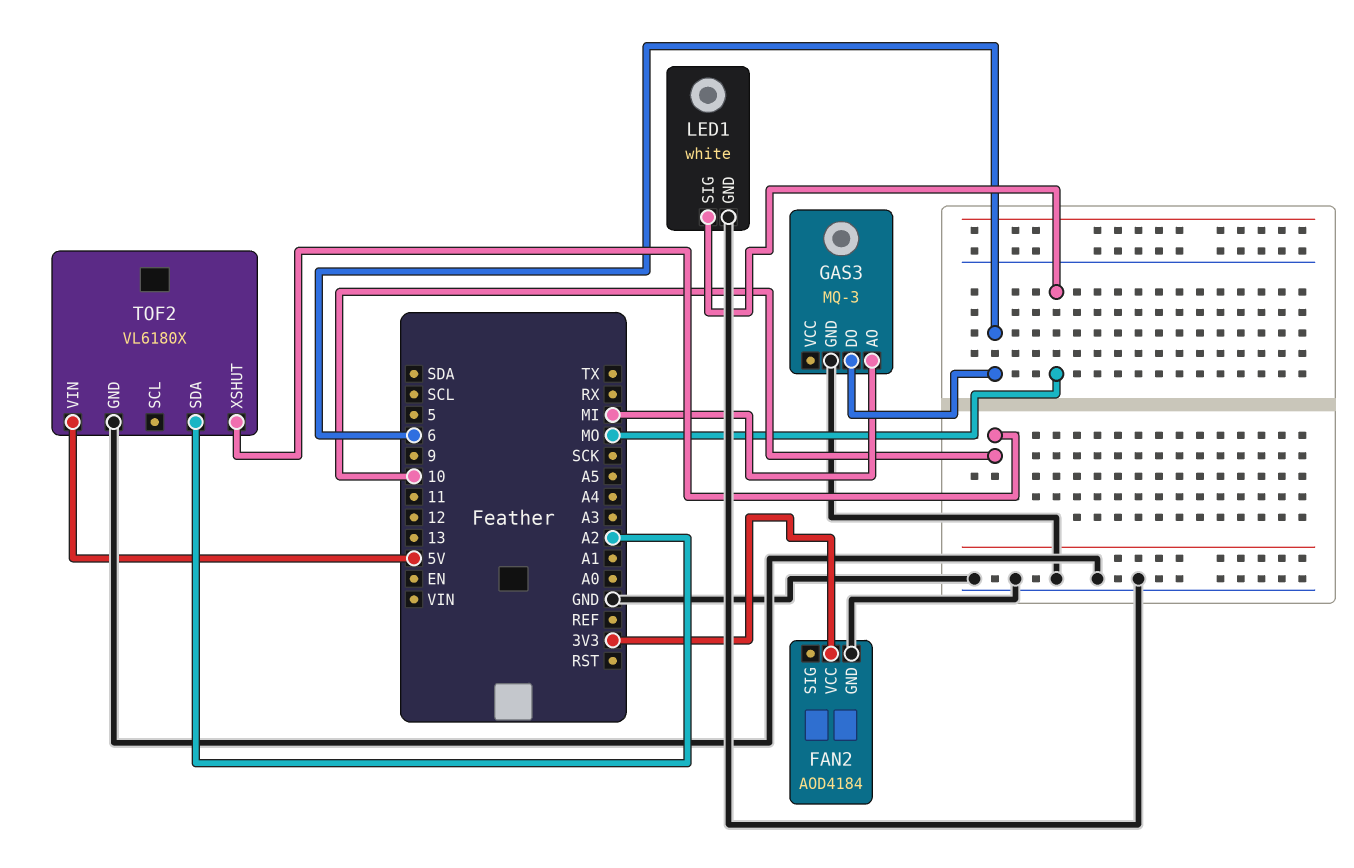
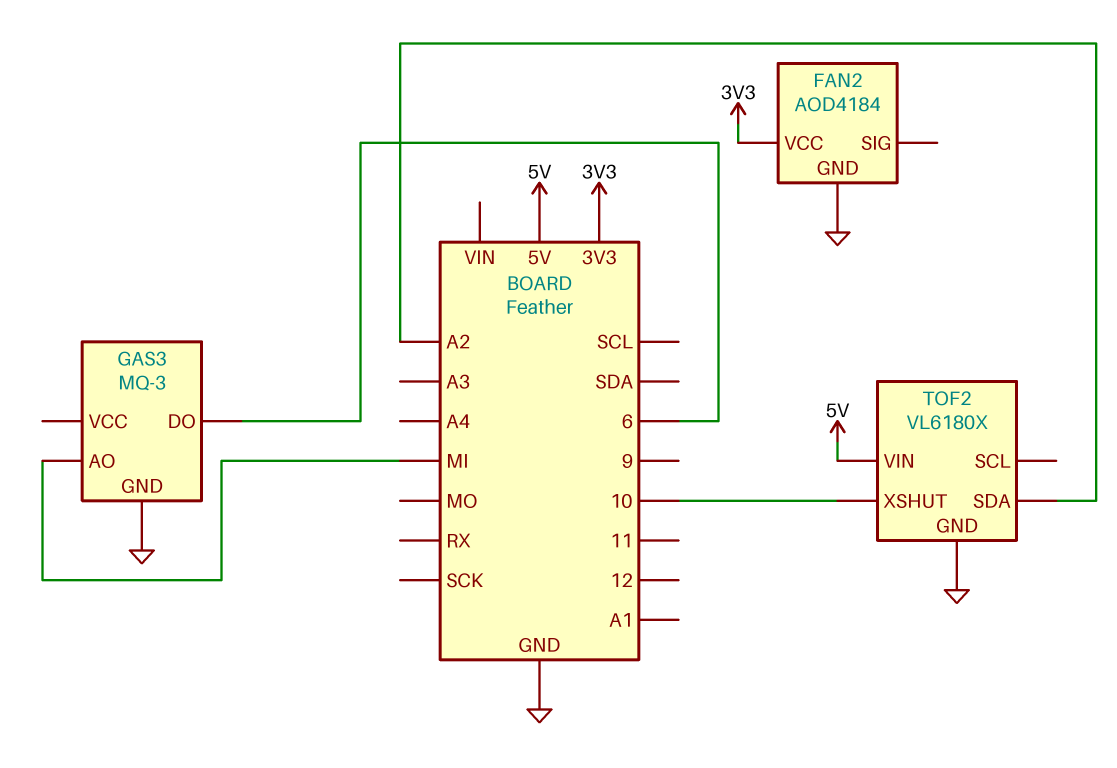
LED1: white -> none
LED1 pin GND: GND -> none
LED1 pin SIG: MO -> none

